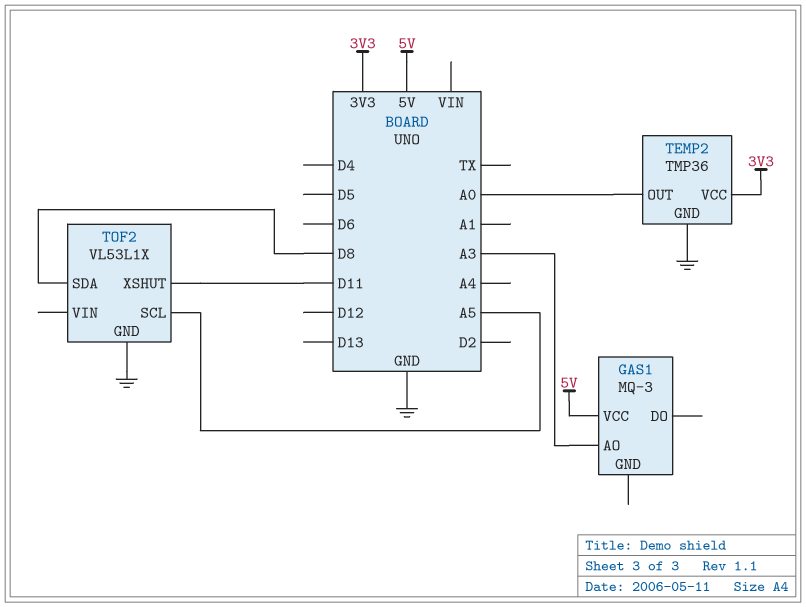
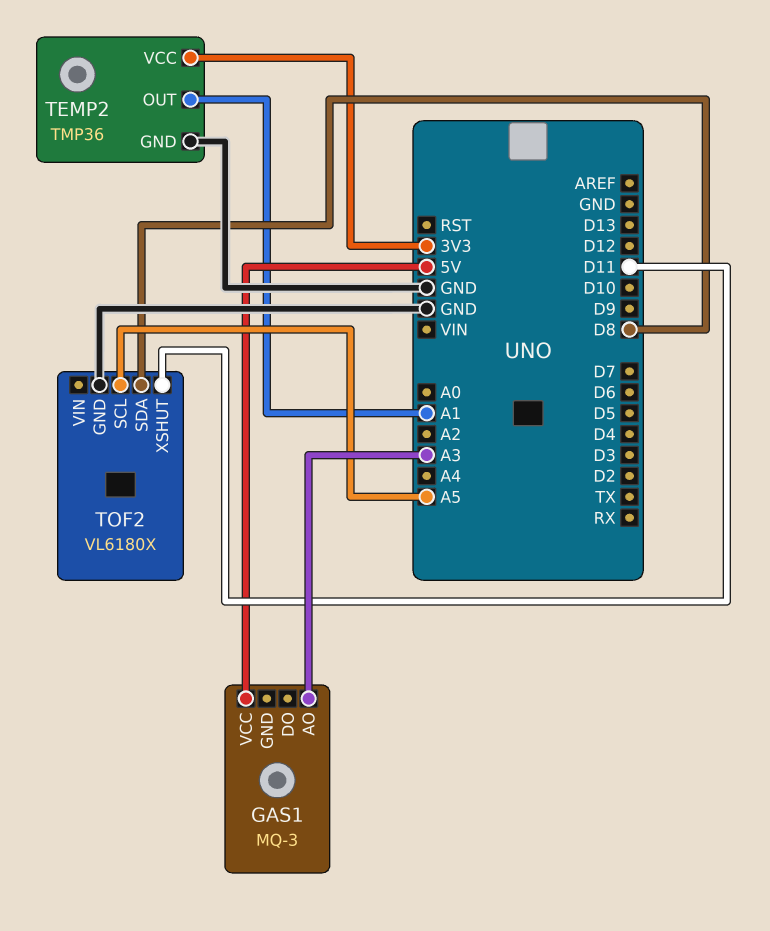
TEMP2 pin OUT: A0 -> A1
TOF2: VL53L1X -> VL6180X

